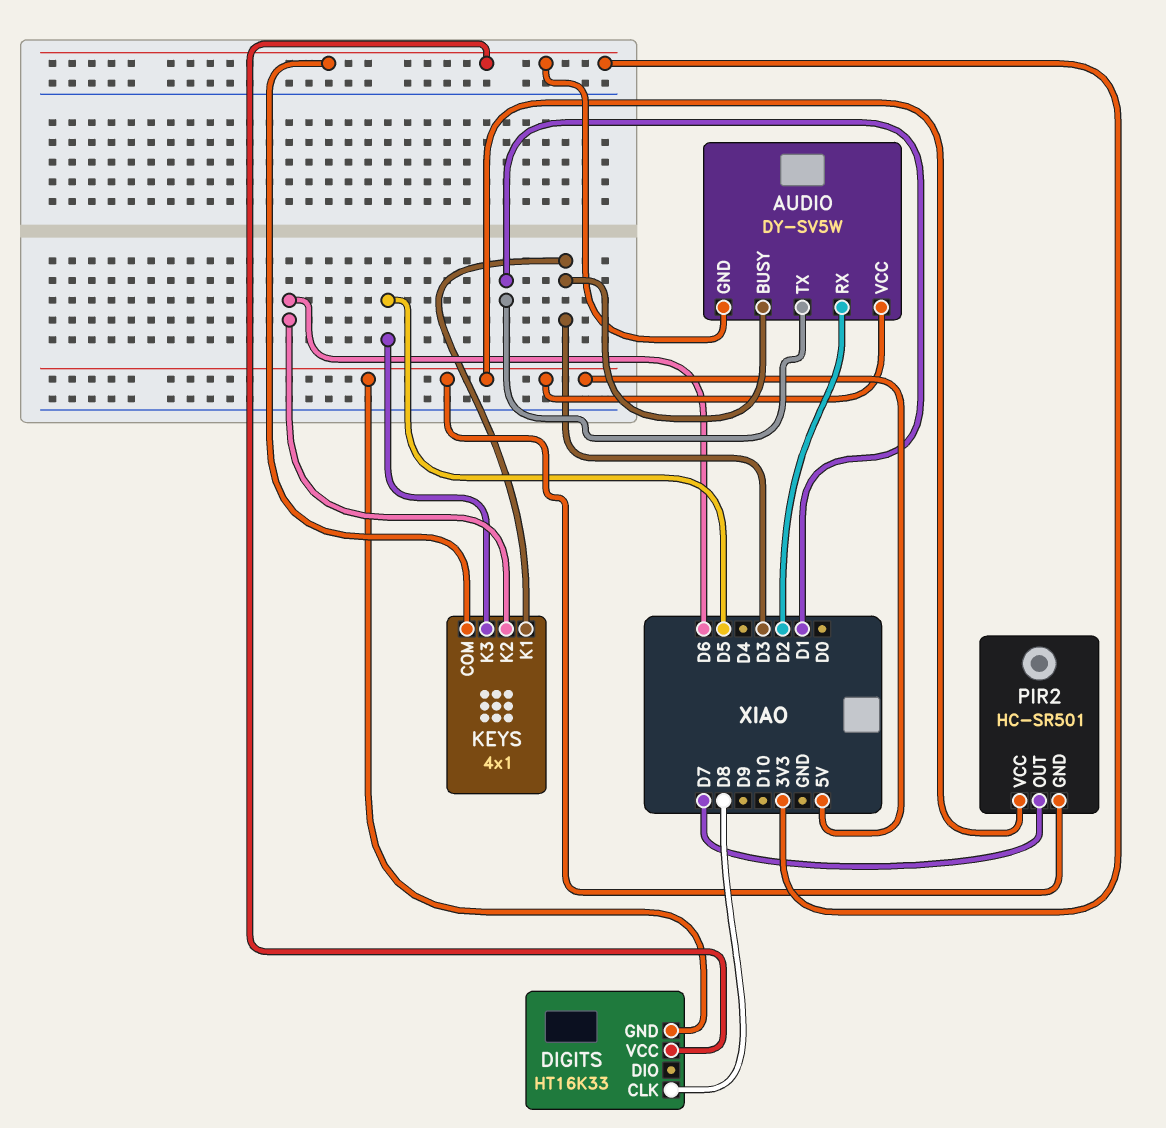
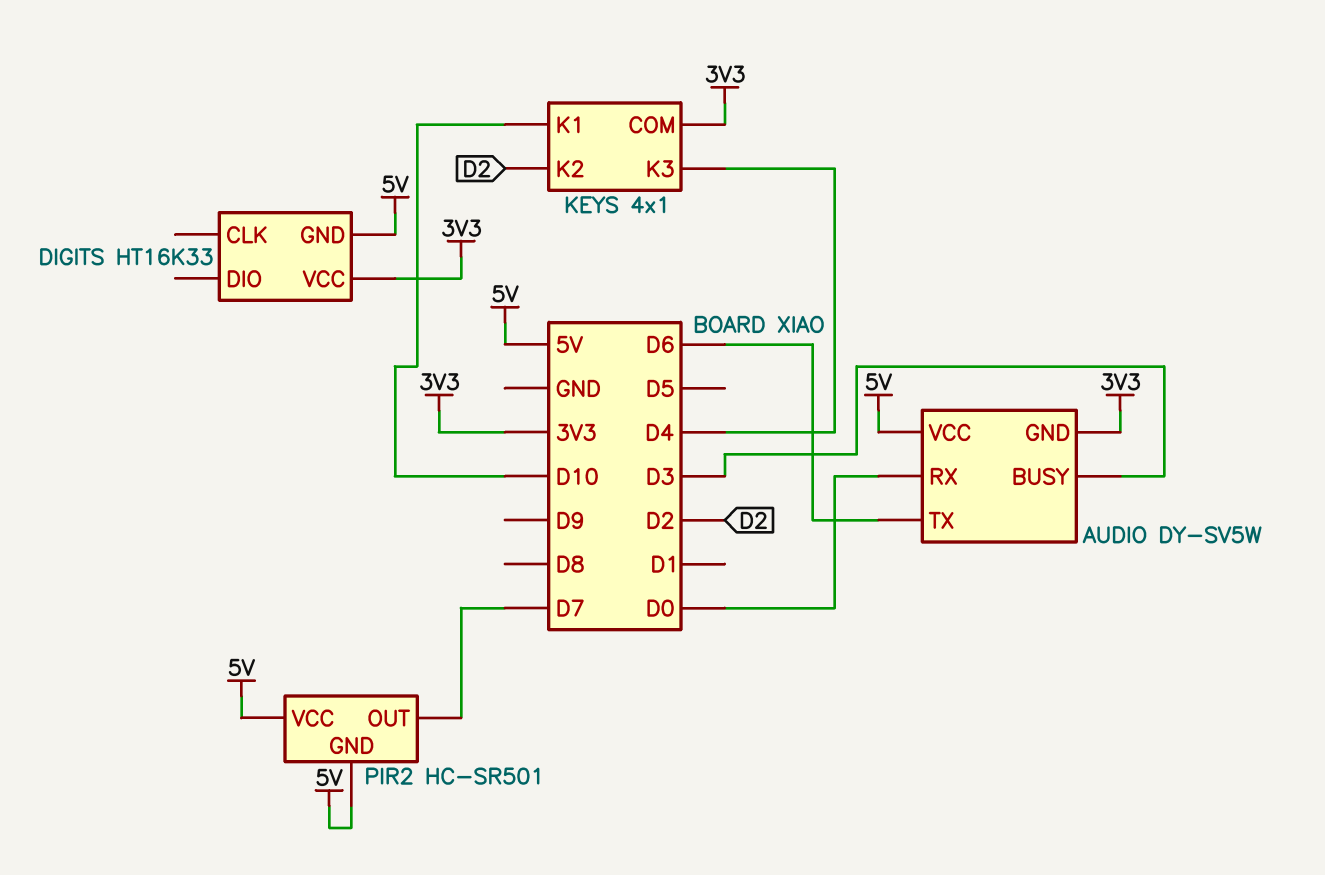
AUDIO pin RX: D2 -> D0
AUDIO pin TX: D1 -> D6
DIGITS pin CLK: D8 -> none
KEYS pin K1: D3 -> D10
KEYS pin K2: D6 -> D2
KEYS pin K3: D5 -> D4

